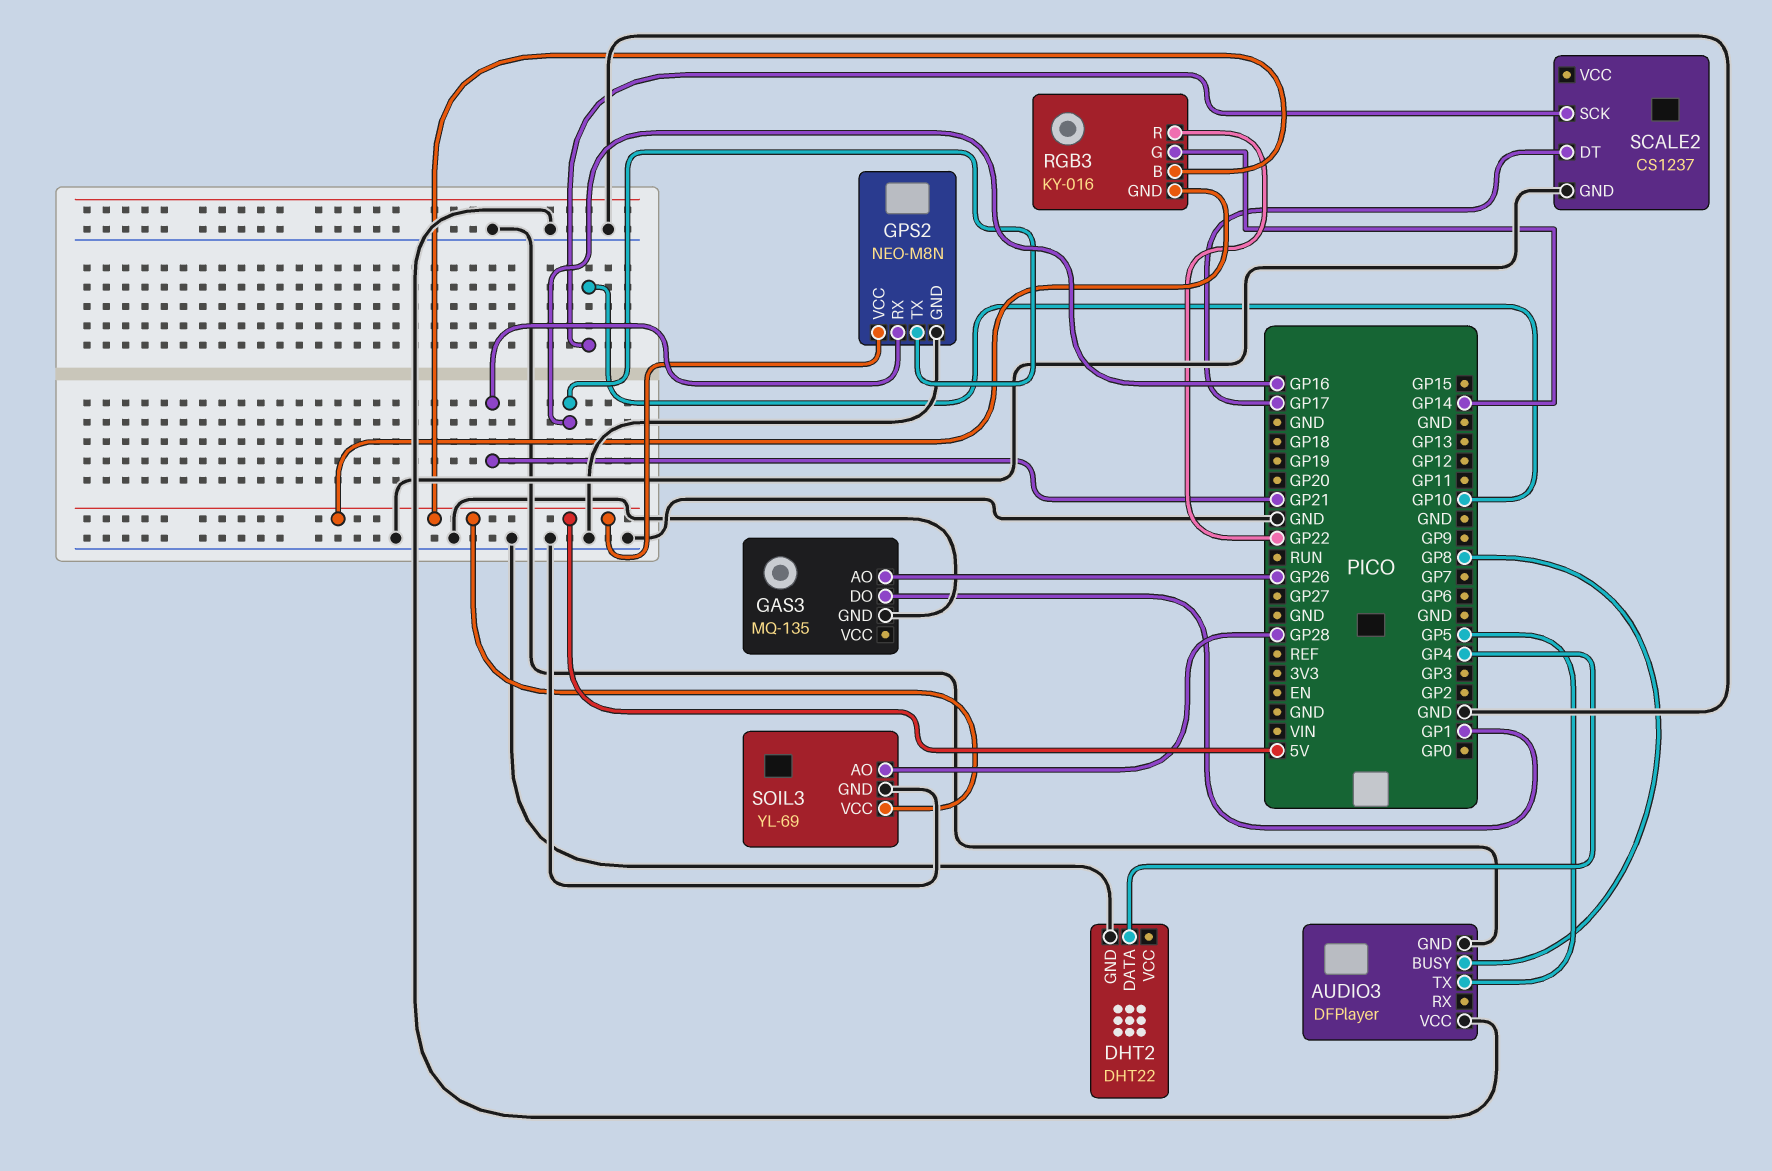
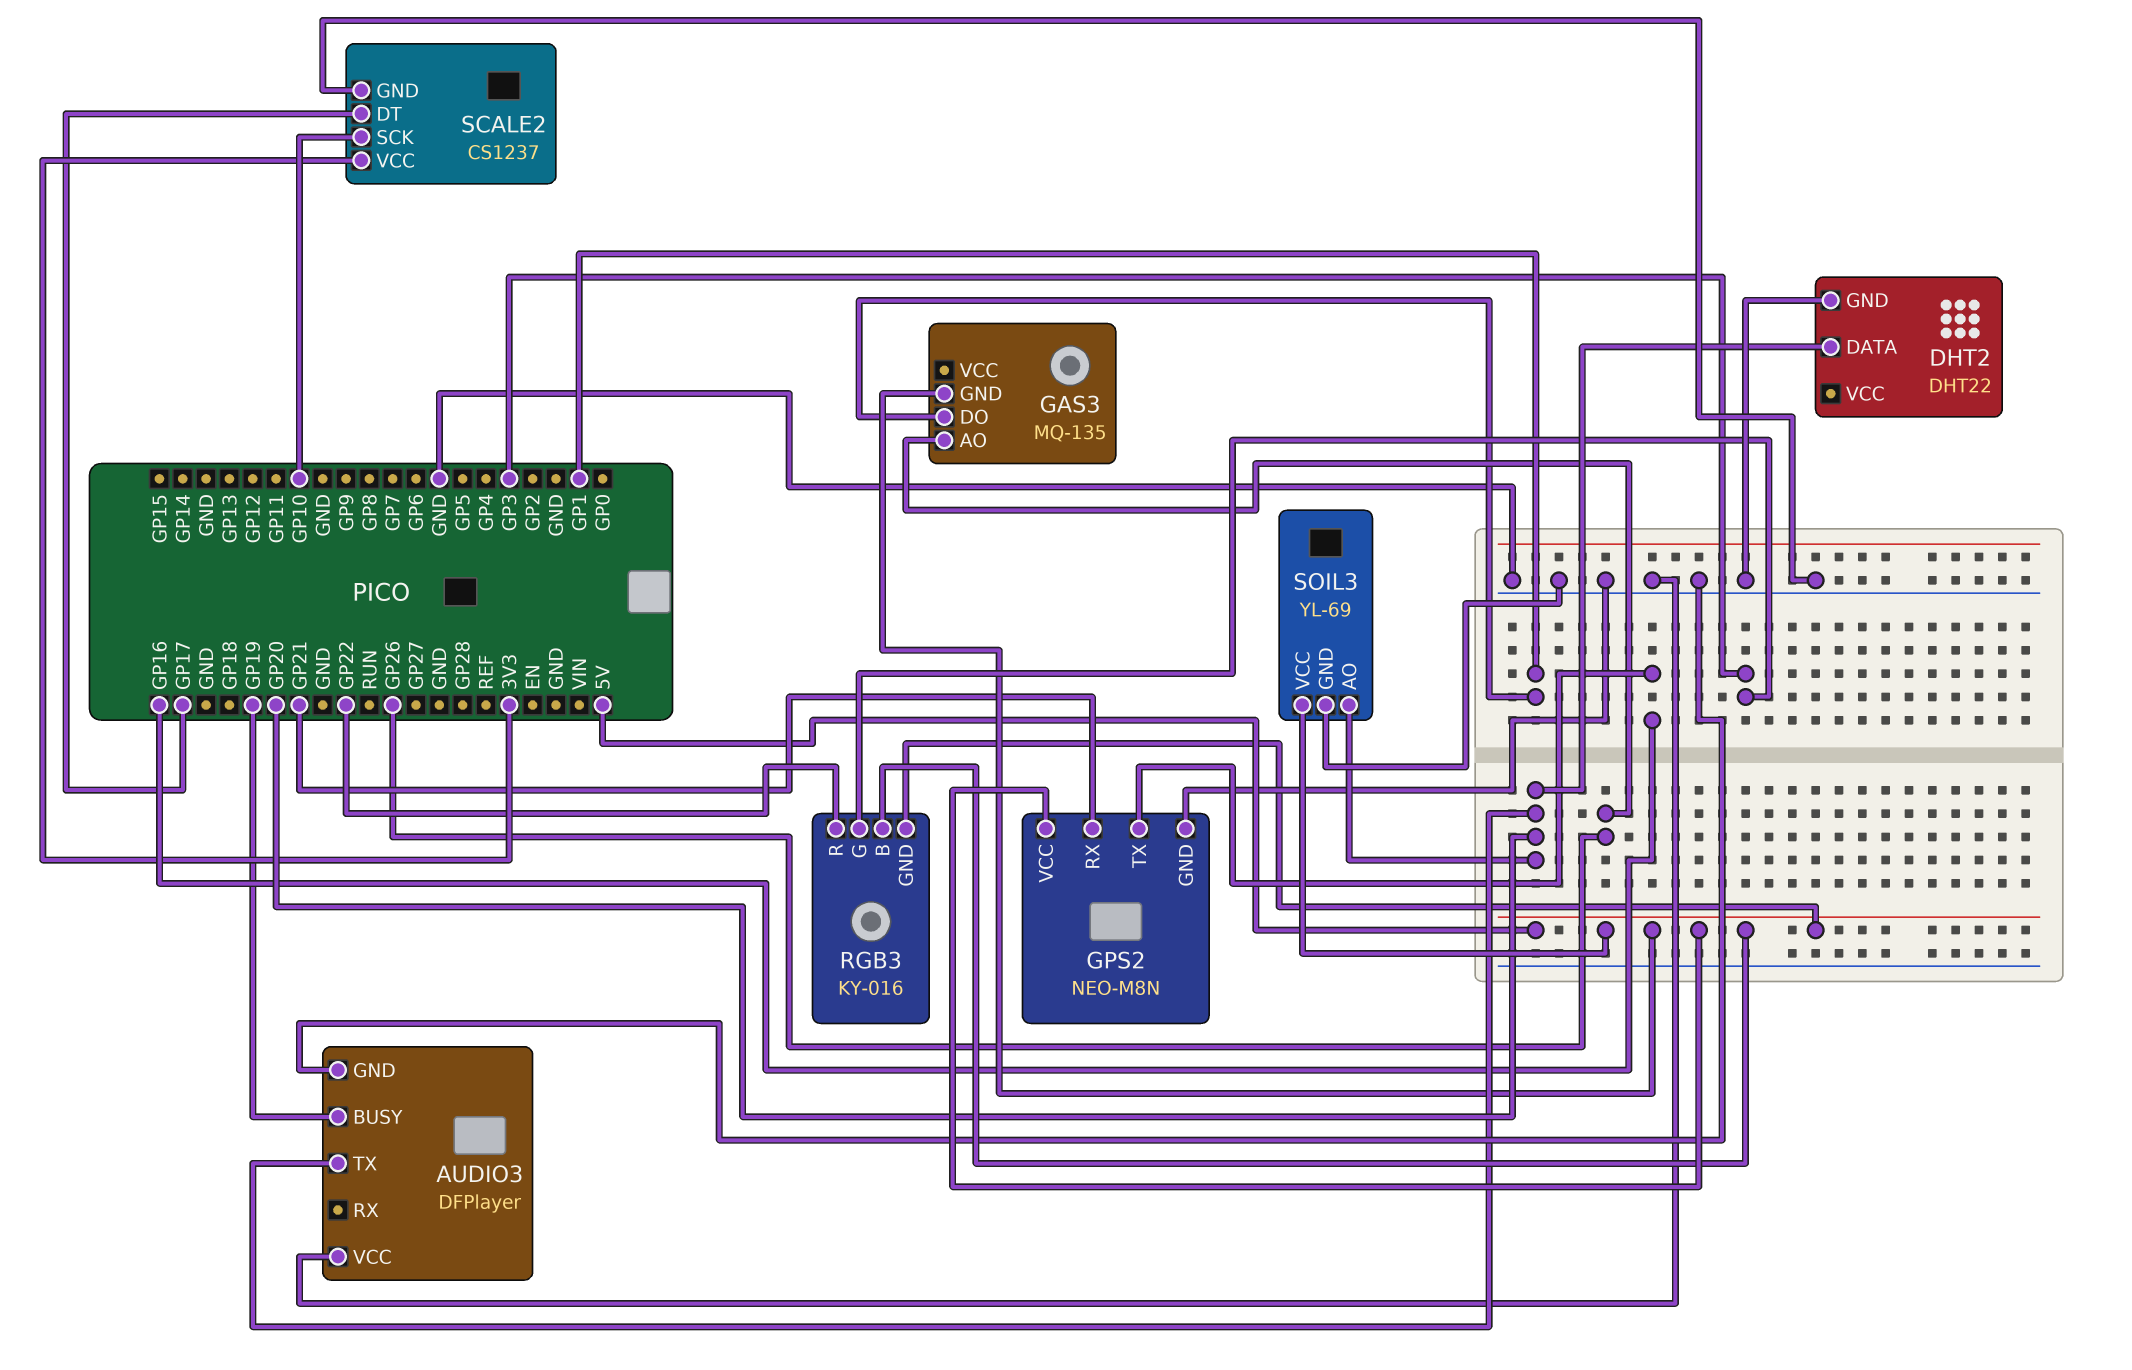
AUDIO3 pin BUSY: GP8 -> GP19
AUDIO3 pin TX: GP5 -> GP20
DHT2 pin DATA: GP4 -> GP20
GAS3 pin GND: GND -> 5V
RGB3 pin G: GP14 -> GP3
SCALE2 pin VCC: none -> 3V3
SOIL3 pin AO: GP28 -> GP20

